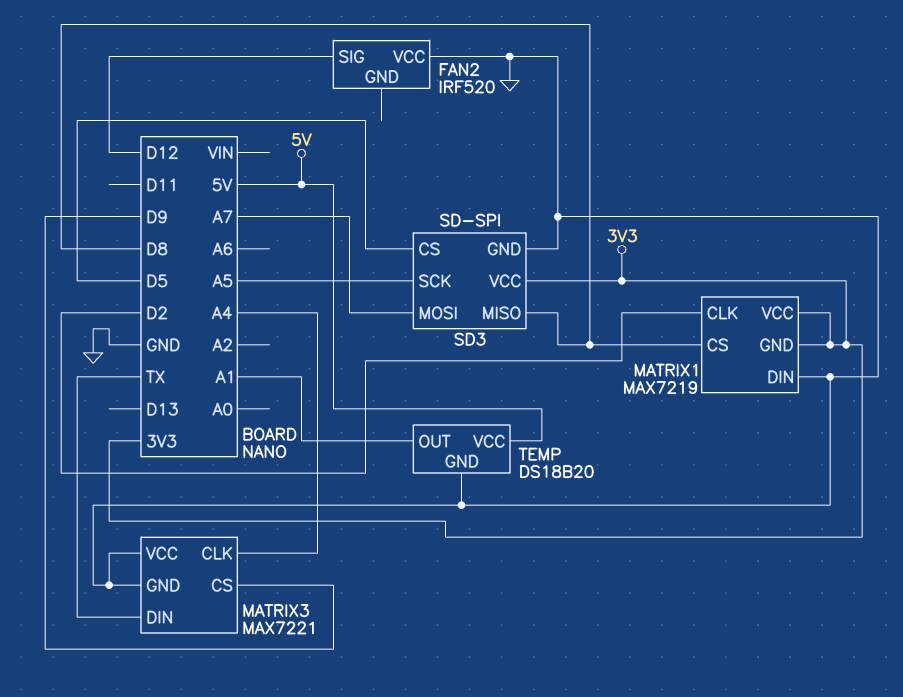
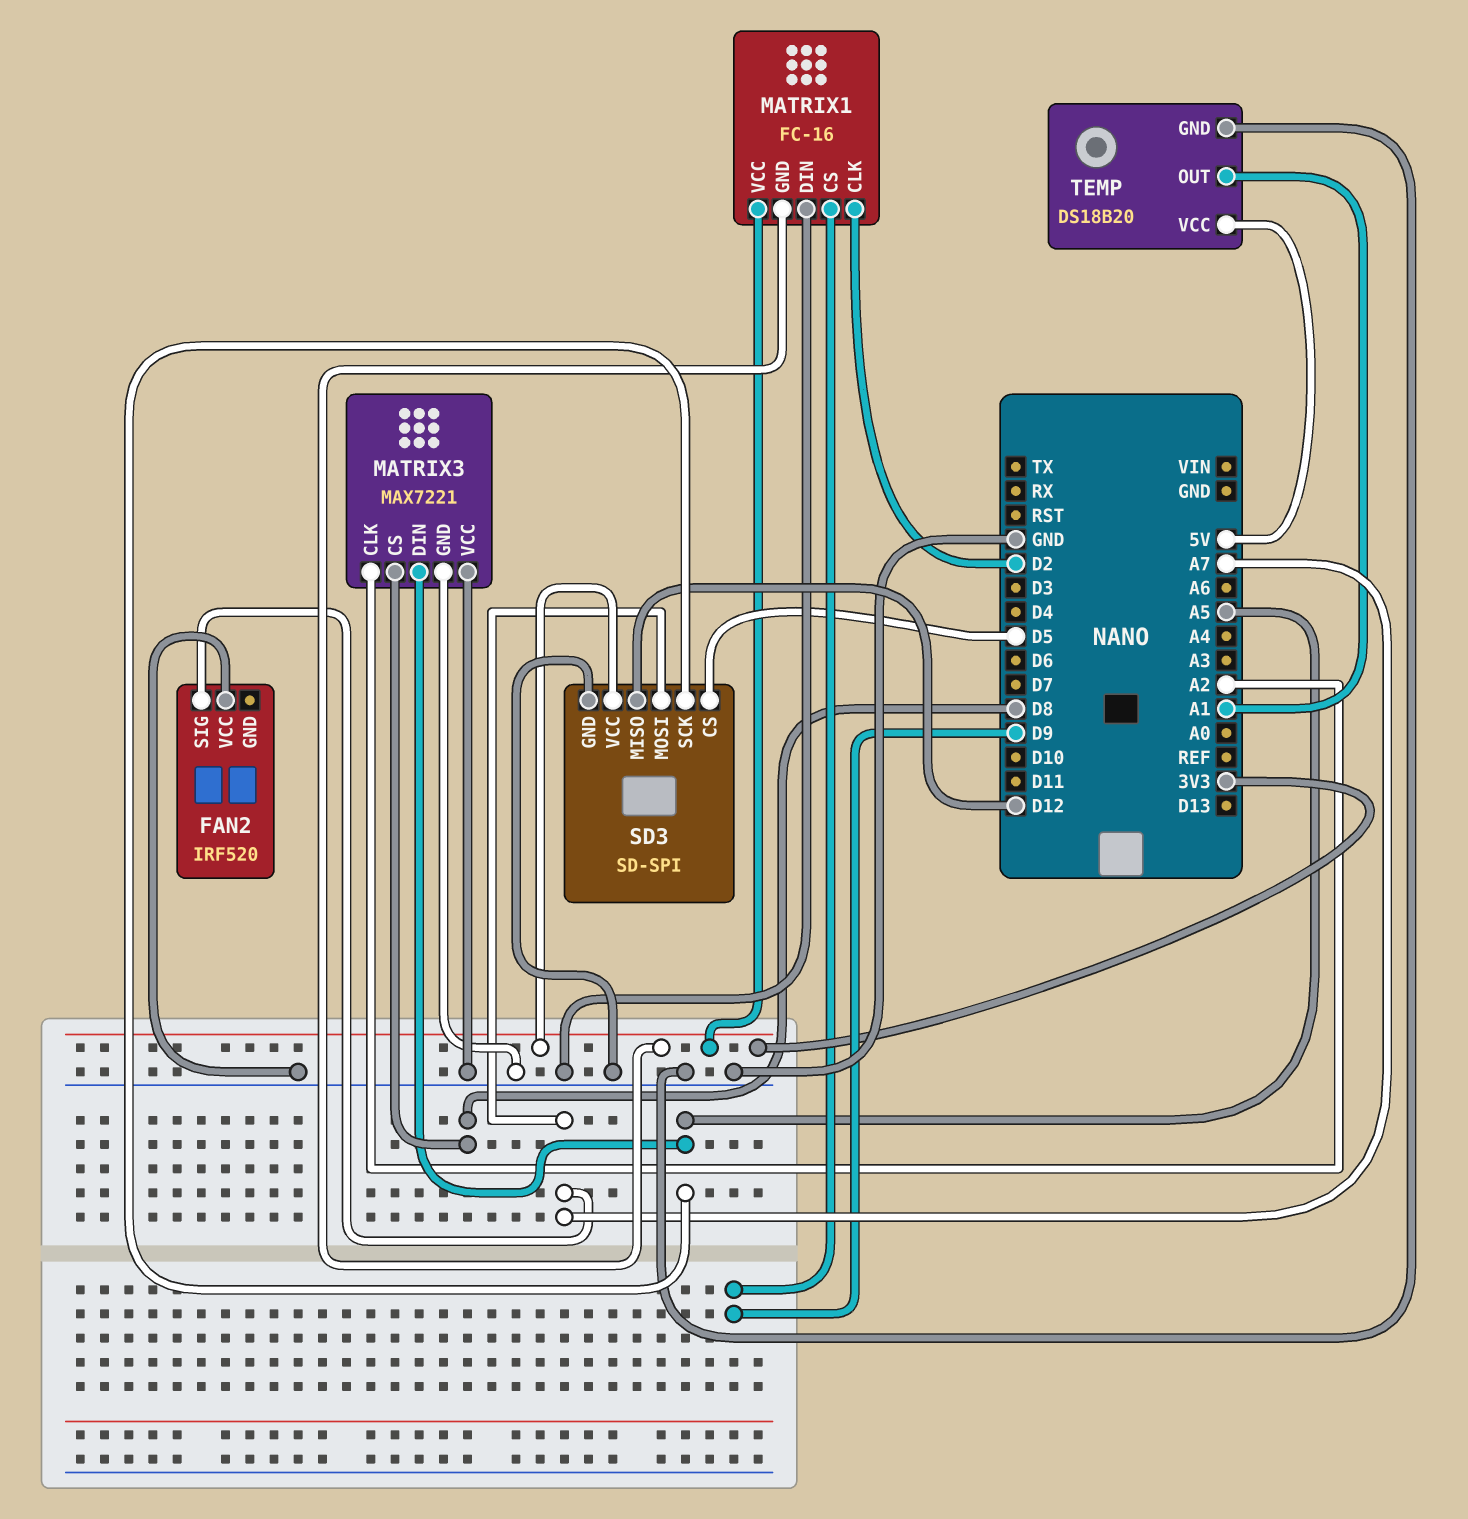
FAN2 pin SIG: D12 -> A7
MATRIX1: MAX7219 -> FC-16
MATRIX1 pin CS: D8 -> D9
MATRIX3 pin CLK: A4 -> A2
MATRIX3 pin CS: D9 -> D8
MATRIX3 pin DIN: TX -> A5
SD3 pin MISO: D8 -> D12

